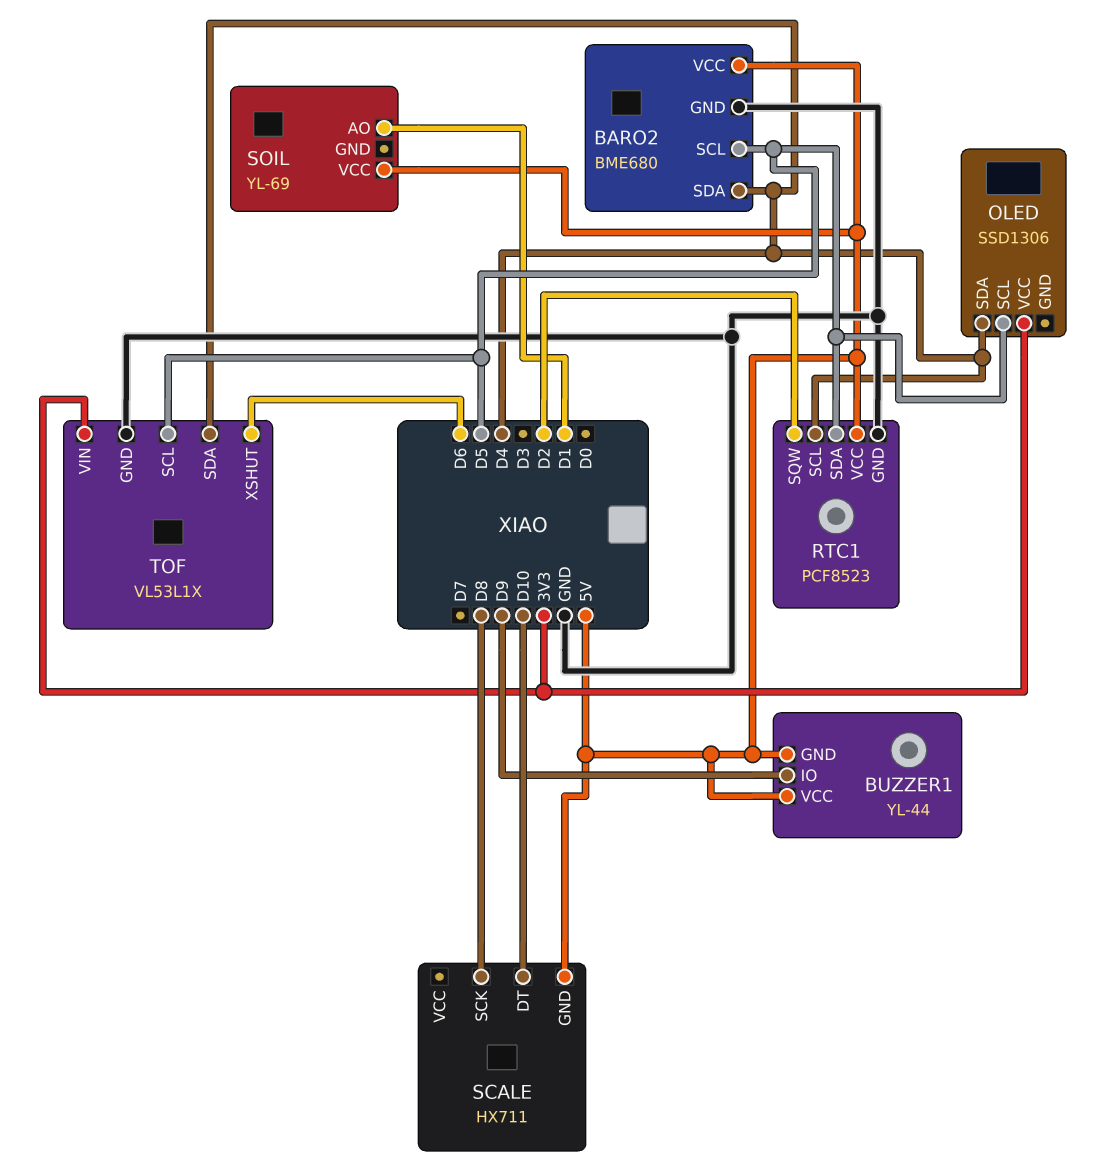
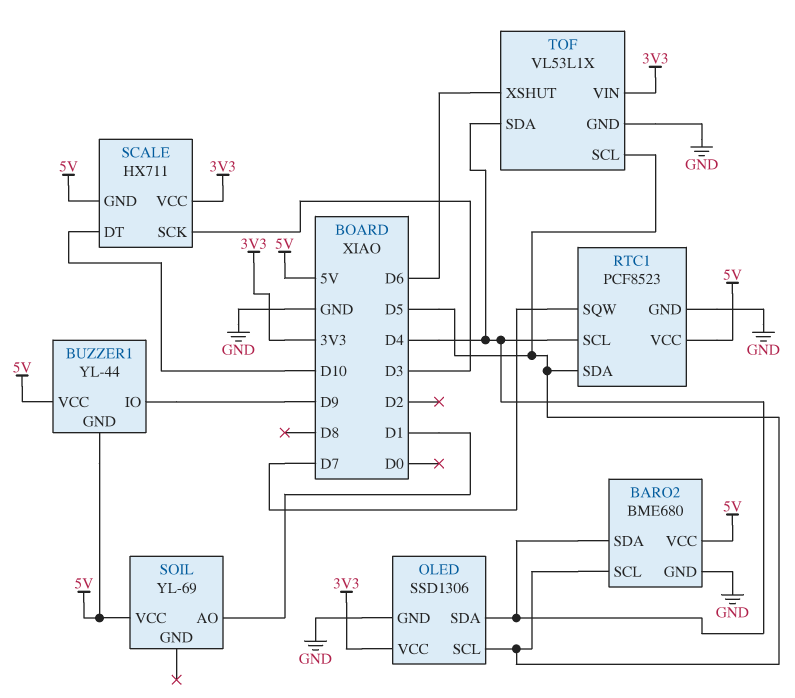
OLED pin GND: none -> GND
RTC1 pin SQW: D2 -> D7
SCALE pin SCK: D8 -> D3
SCALE pin VCC: none -> 3V3

